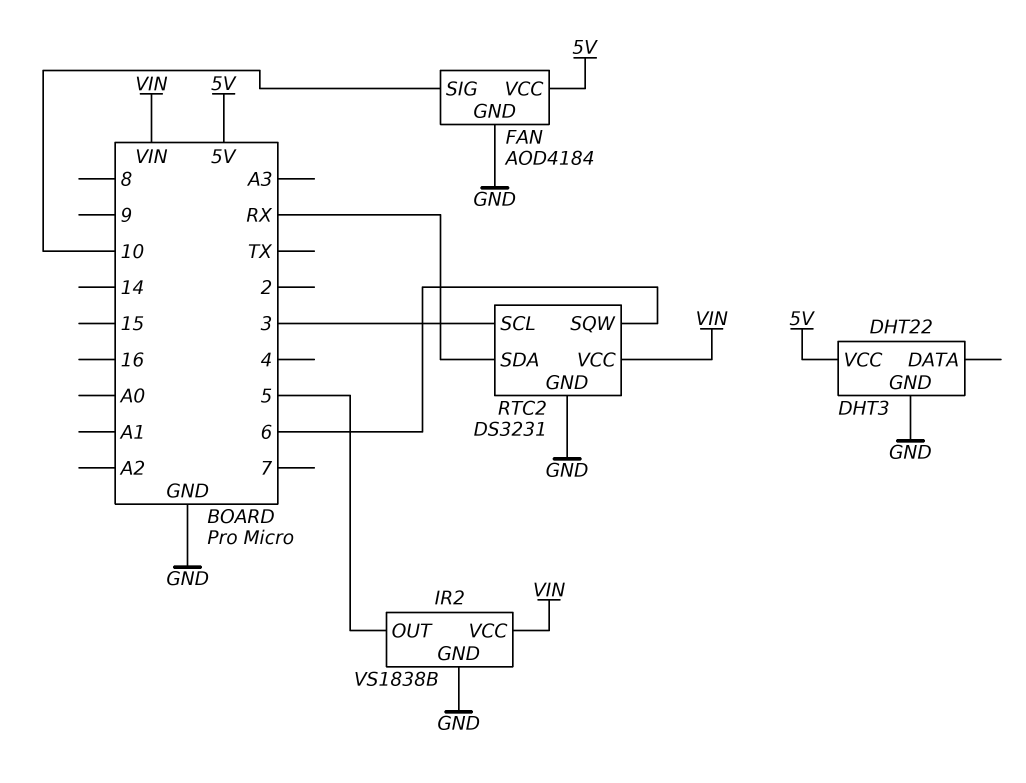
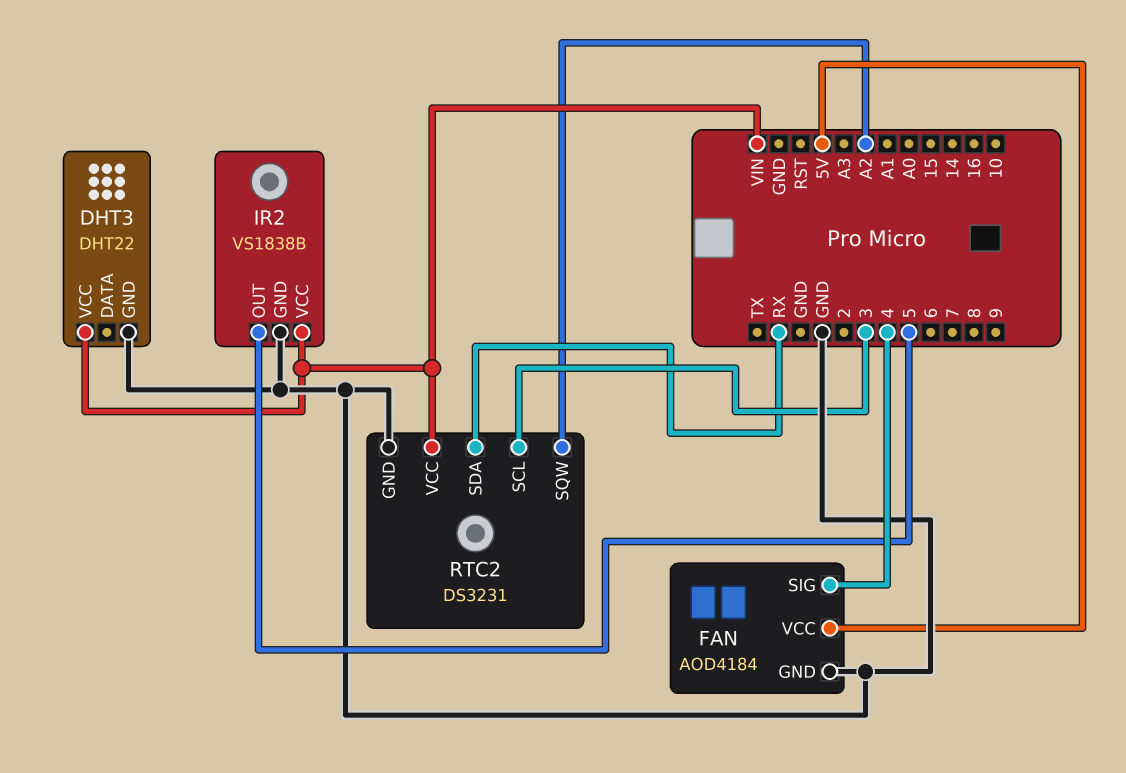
DHT3 pin VCC: 5V -> VIN
FAN pin SIG: 10 -> 4
RTC2 pin SQW: 6 -> A2

